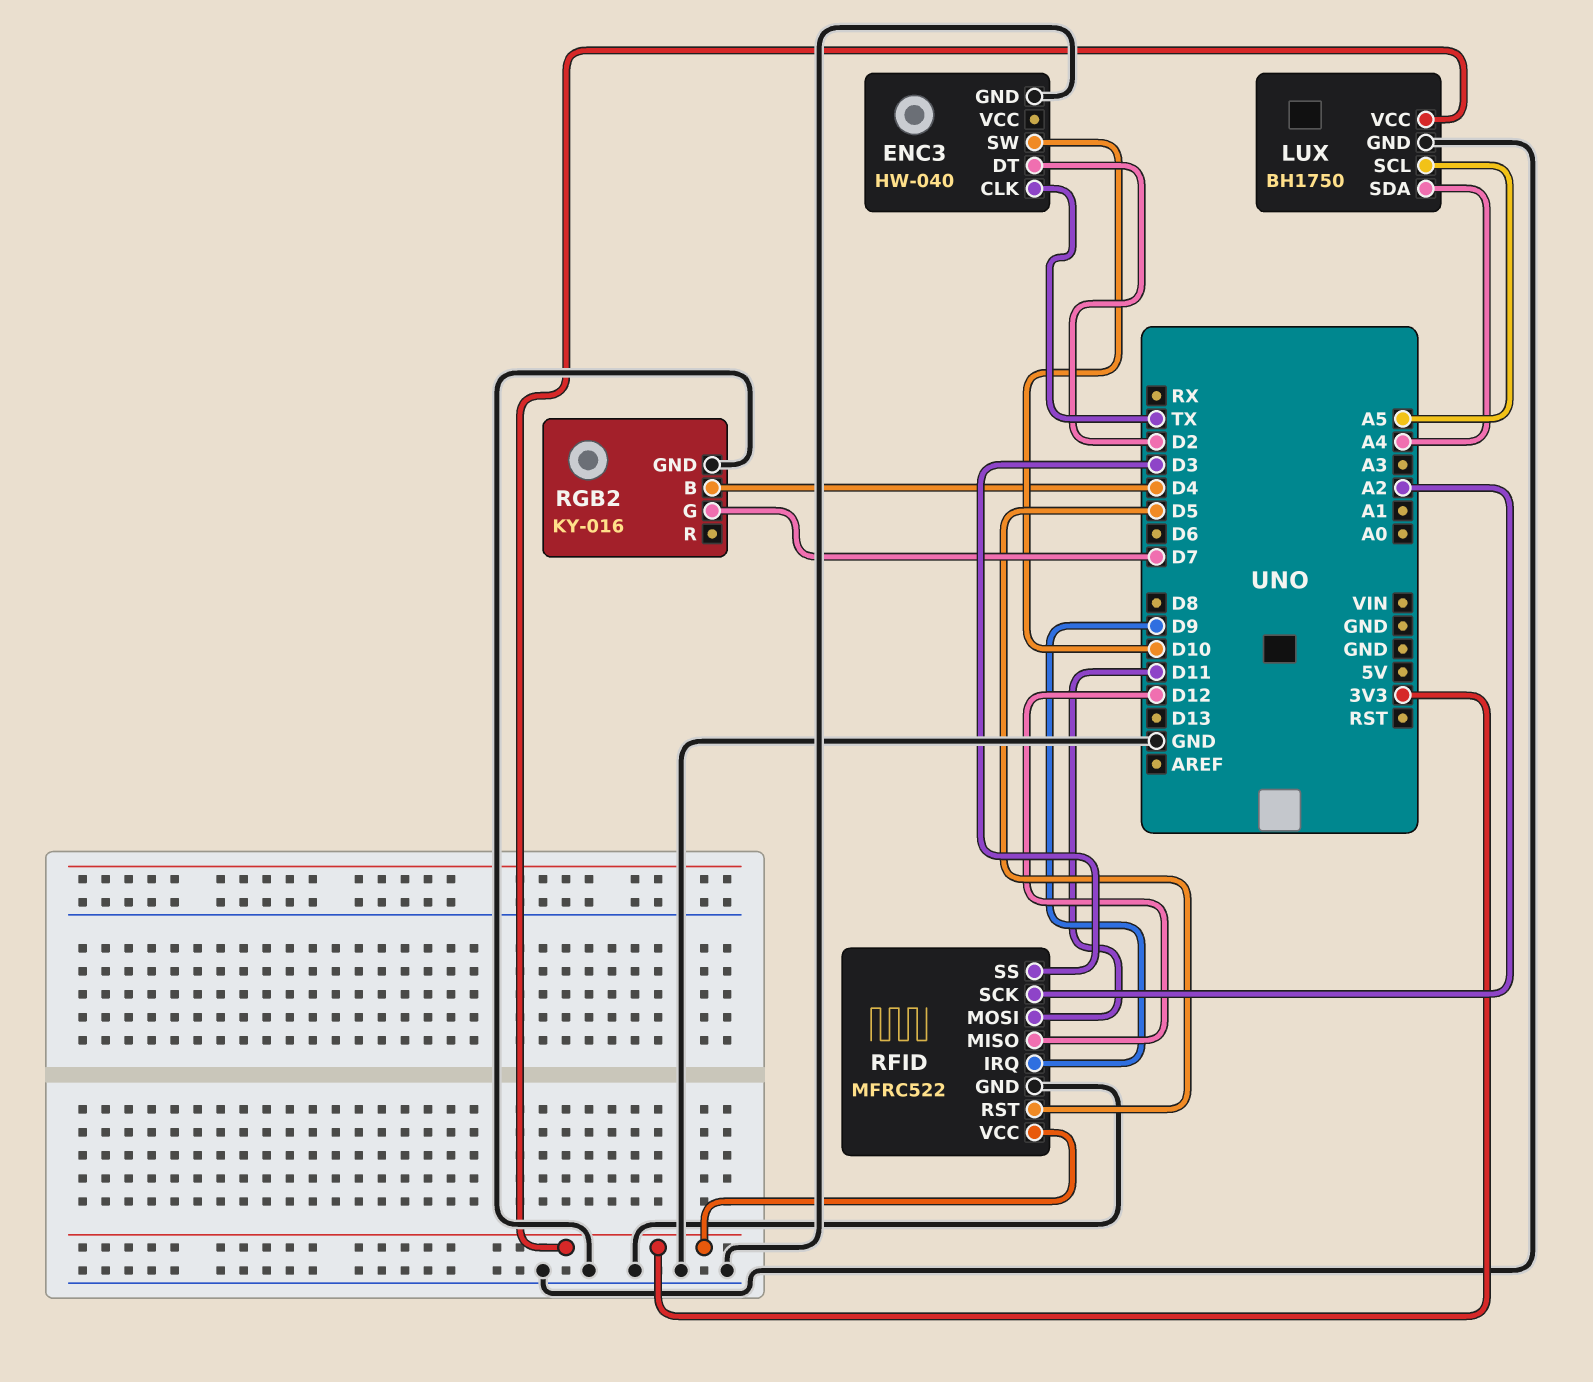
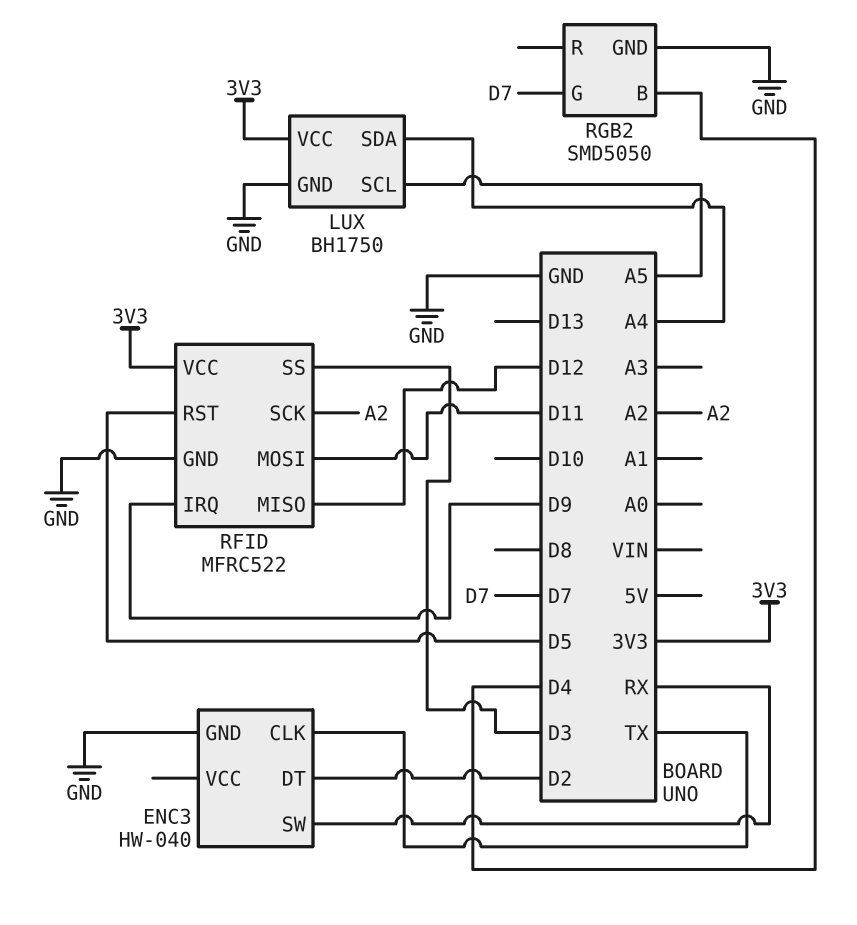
ENC3 pin SW: D10 -> RX
RGB2: KY-016 -> SMD5050

